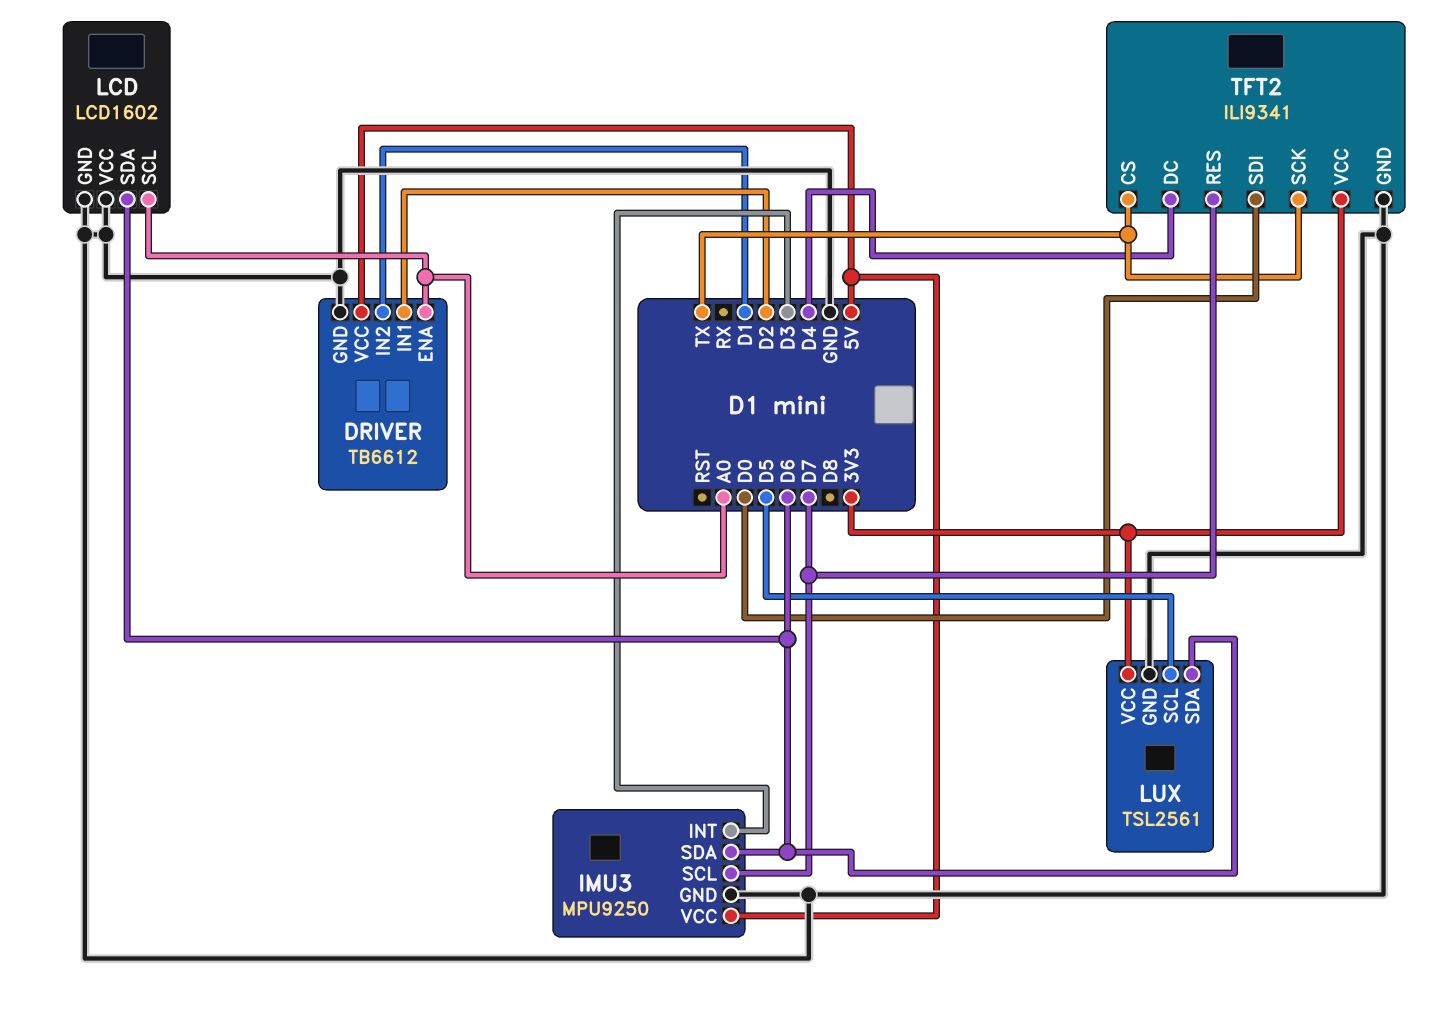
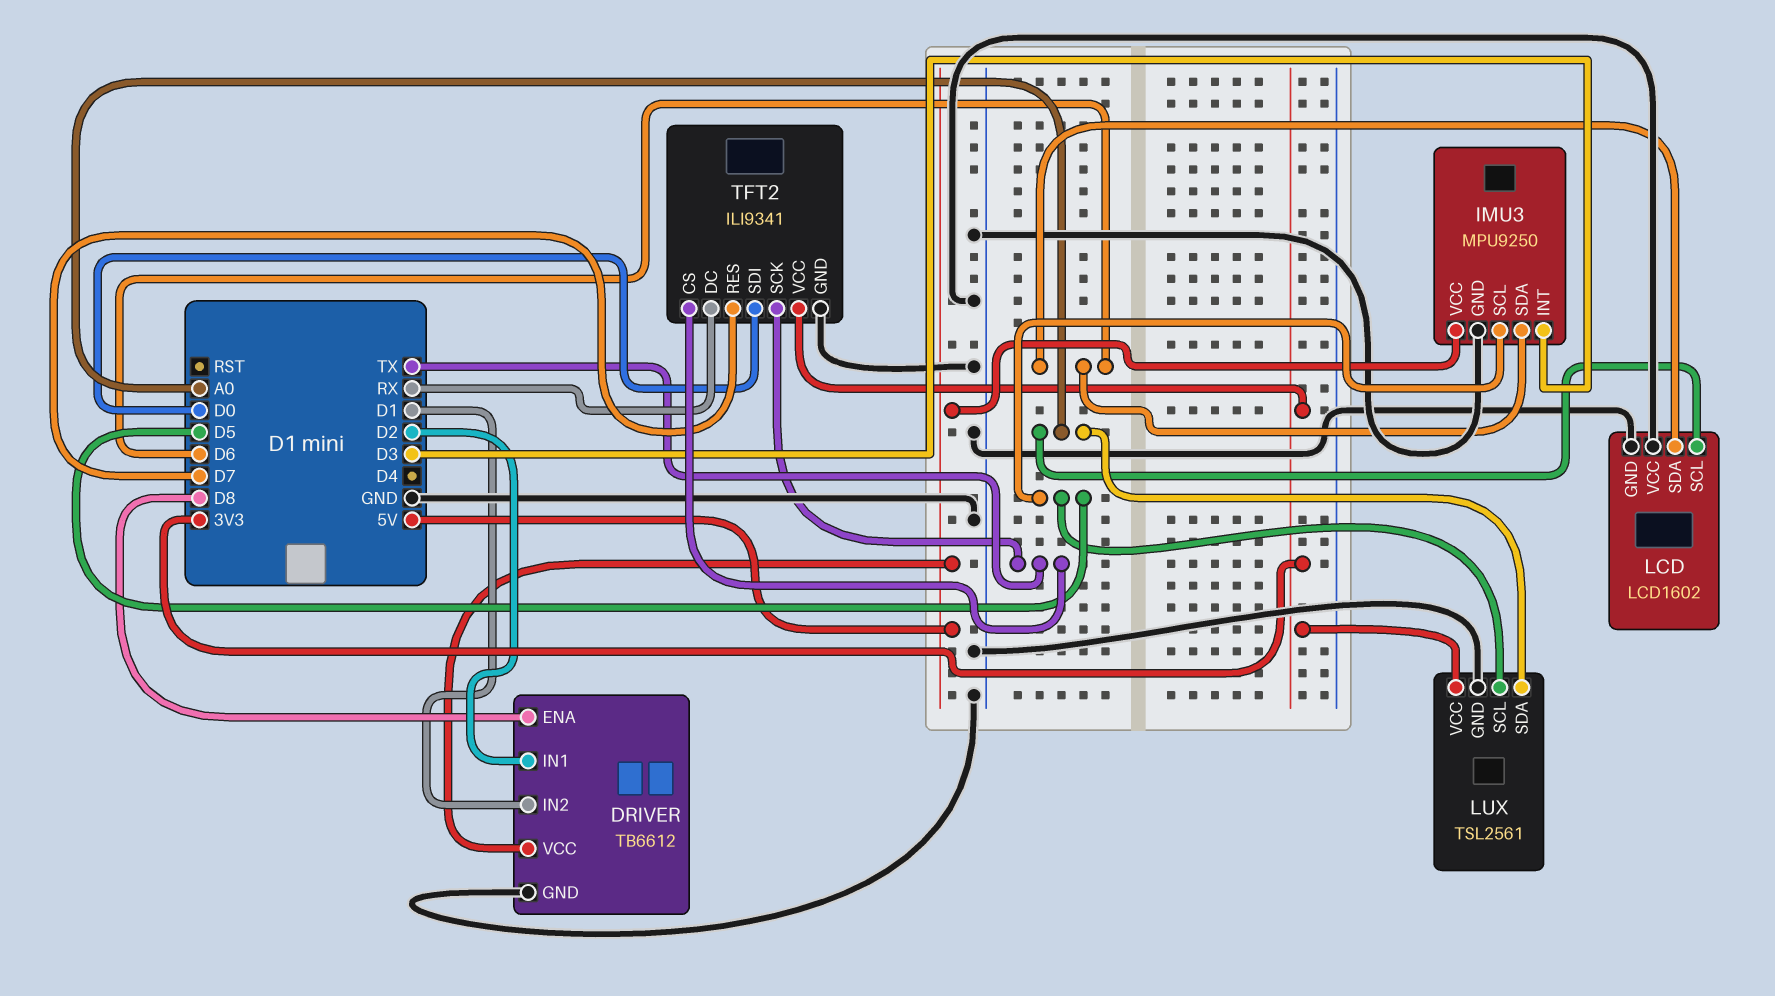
DRIVER pin ENA: A0 -> D8
IMU3 pin SCL: D7 -> D5
LUX pin SDA: D6 -> A0
TFT2 pin DC: D4 -> RX

